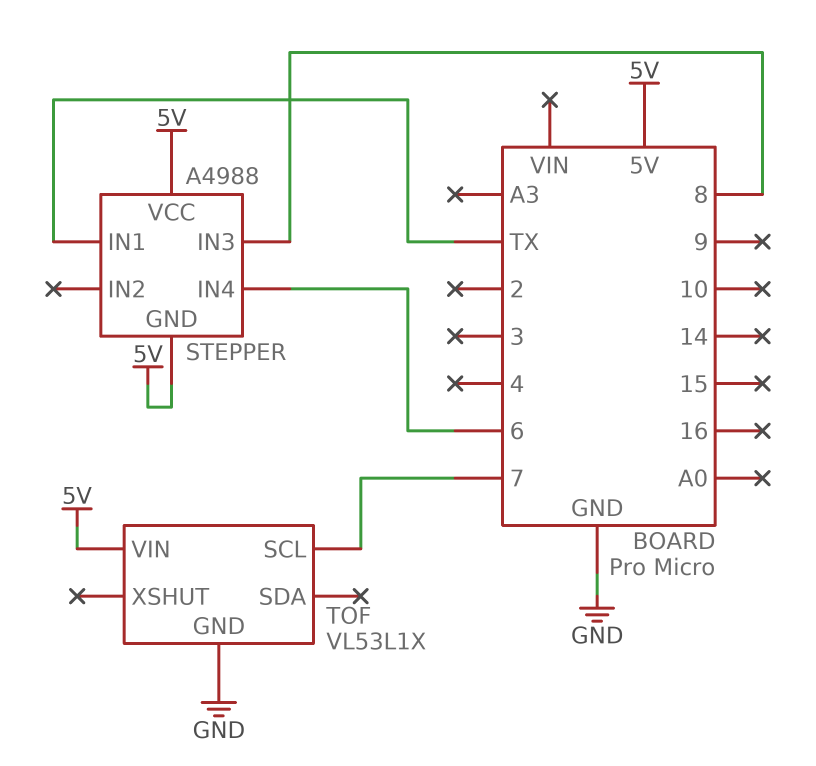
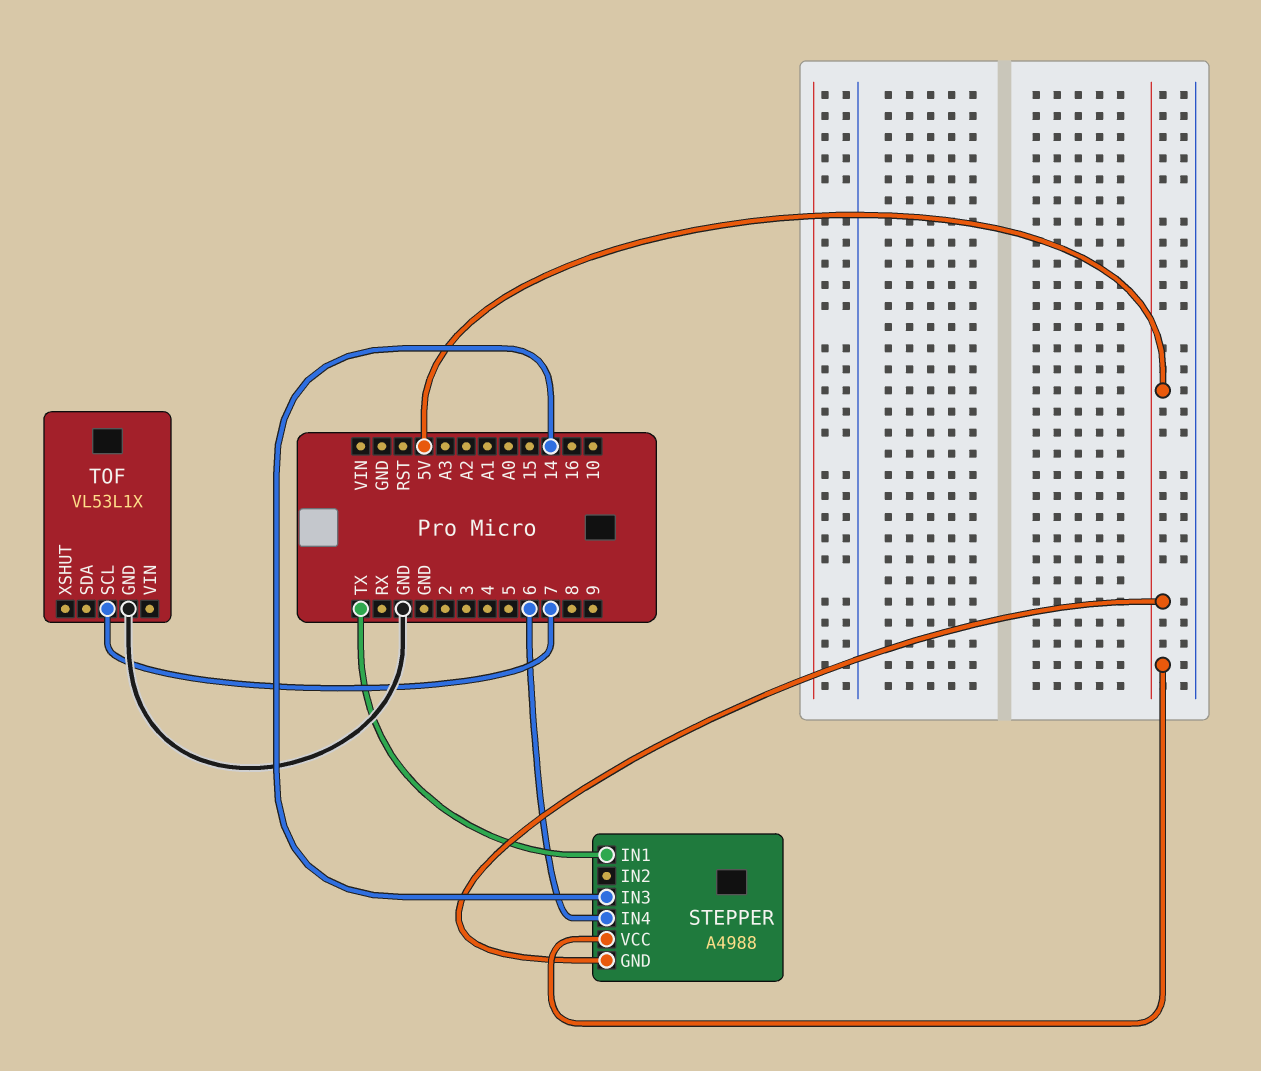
STEPPER pin IN3: 8 -> 14
TOF pin VIN: 5V -> none

